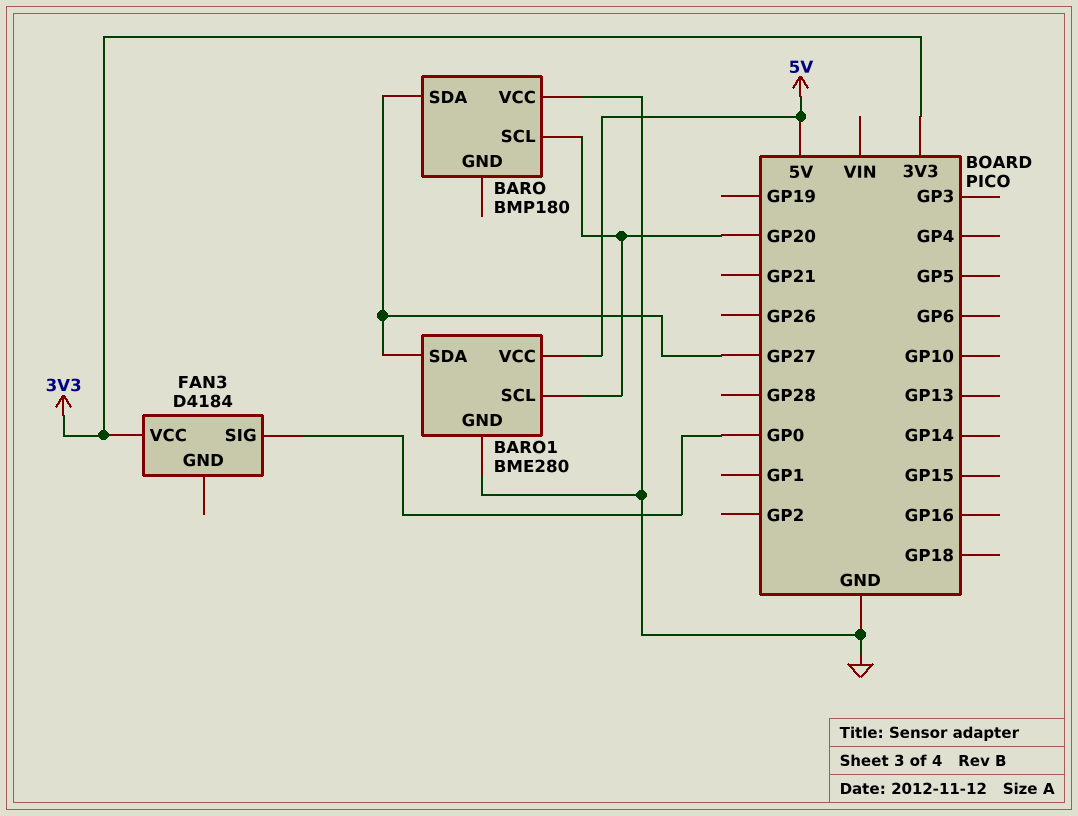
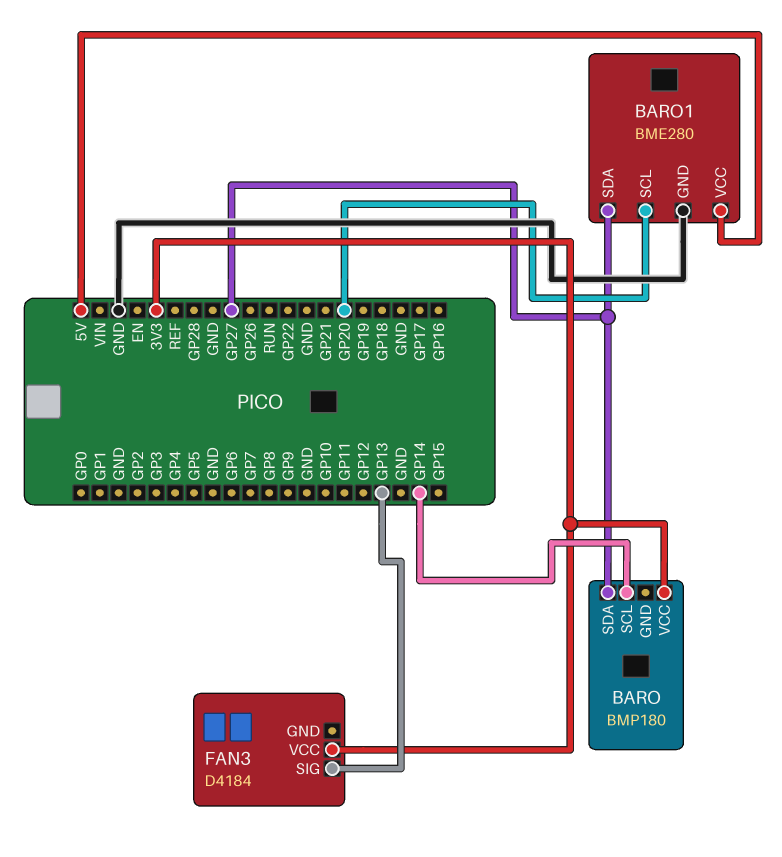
BARO pin SCL: GP20 -> GP14
BARO pin VCC: GND -> 3V3
FAN3 pin SIG: GP0 -> GP13

